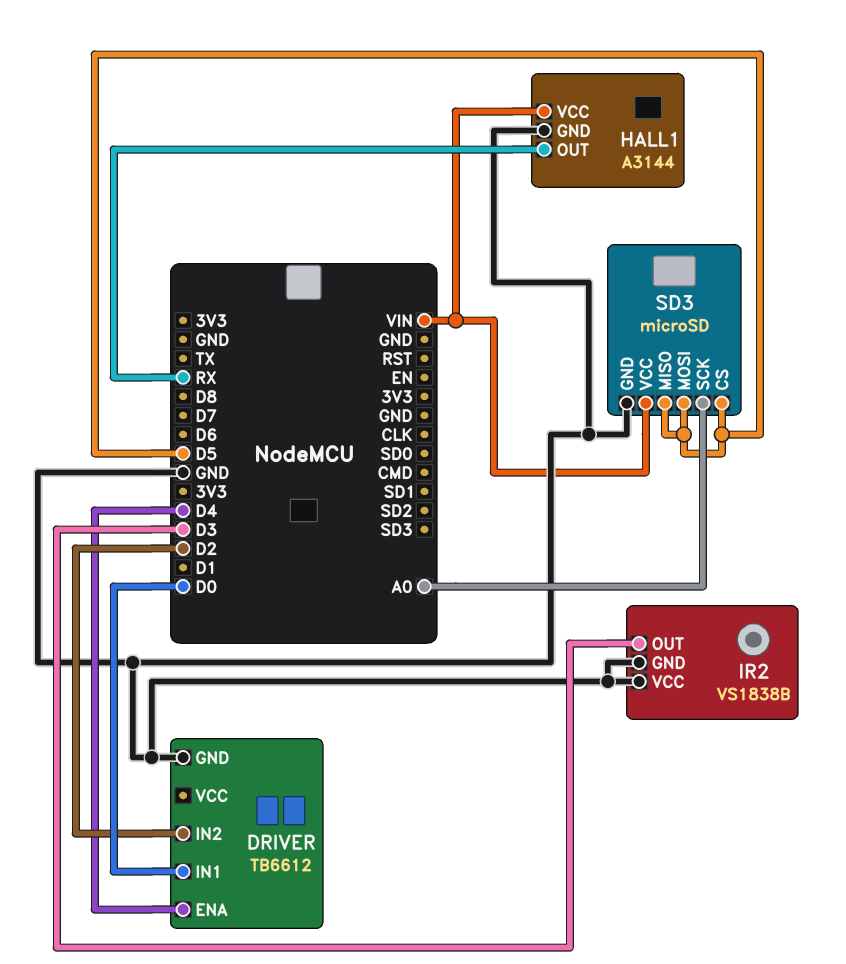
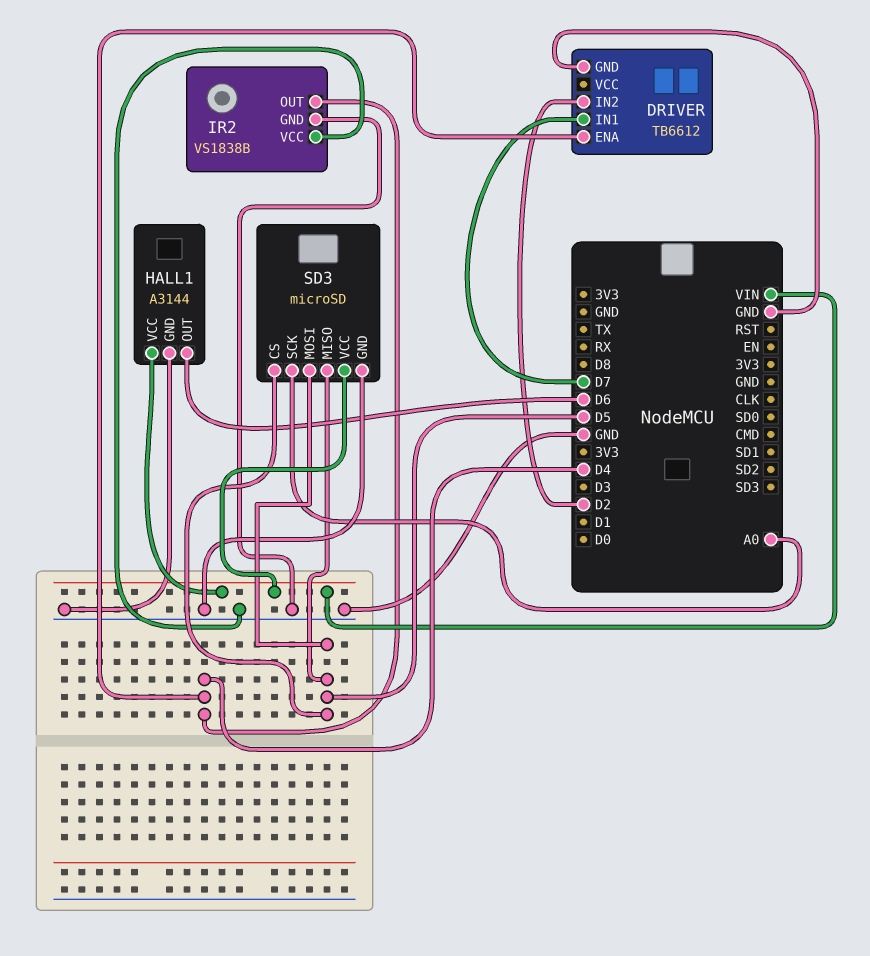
DRIVER pin IN1: D0 -> D7
HALL1 pin OUT: RX -> D6
IR2 pin OUT: D3 -> D4

